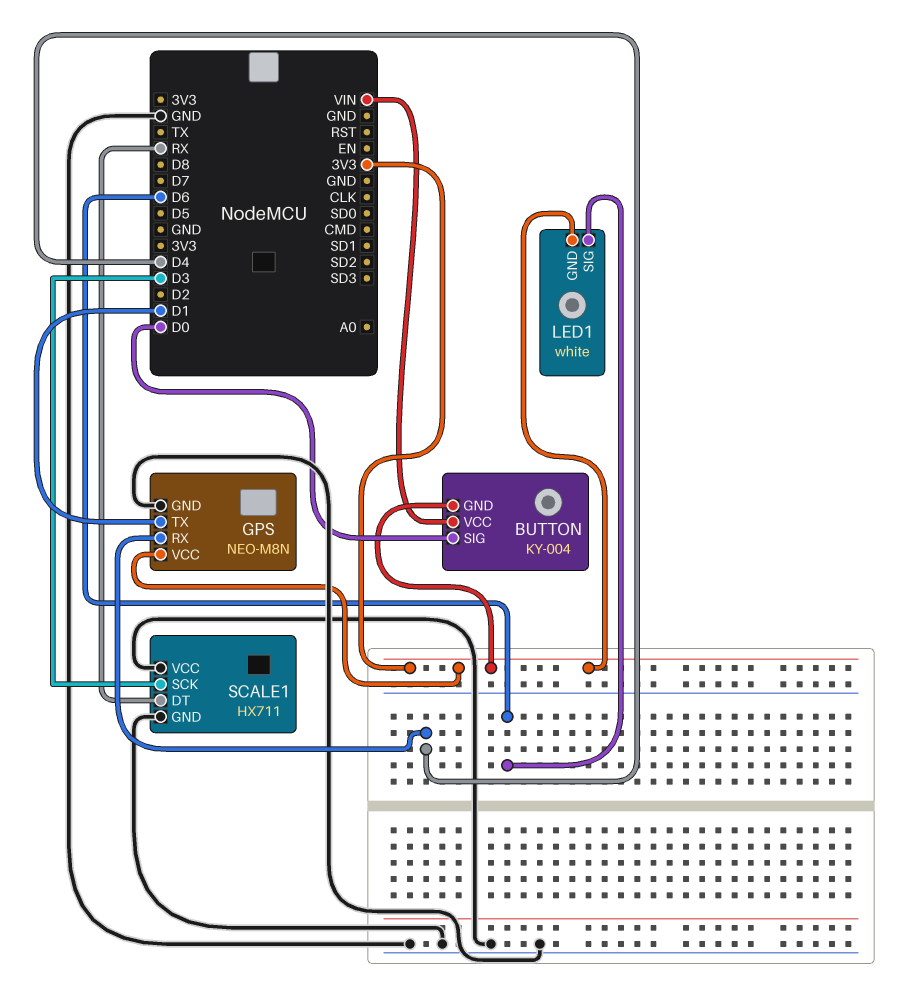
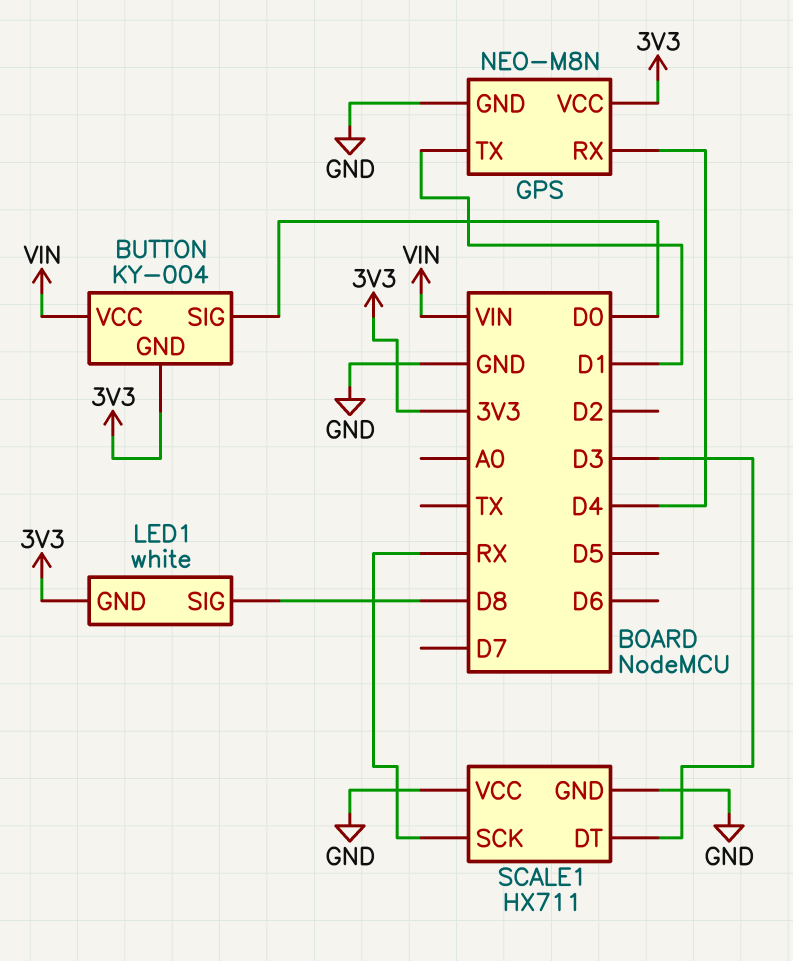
LED1 pin SIG: D6 -> D8
SCALE1 pin DT: RX -> D3
SCALE1 pin SCK: D3 -> RX

